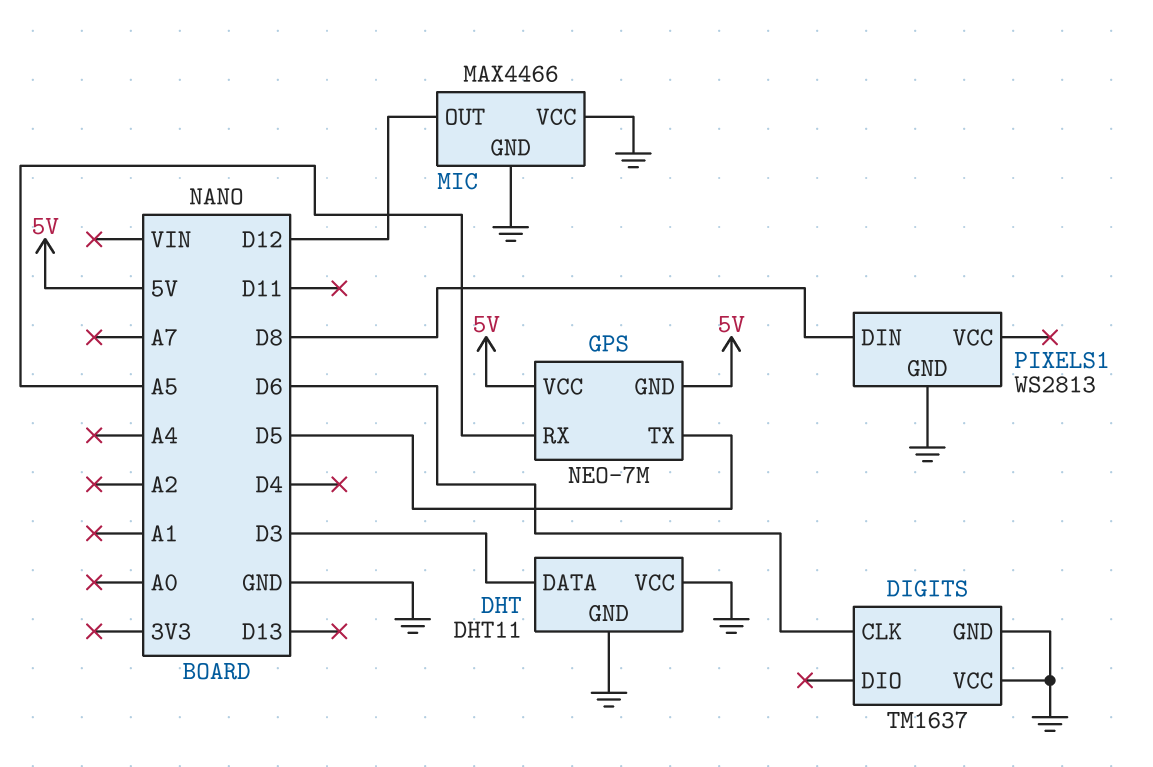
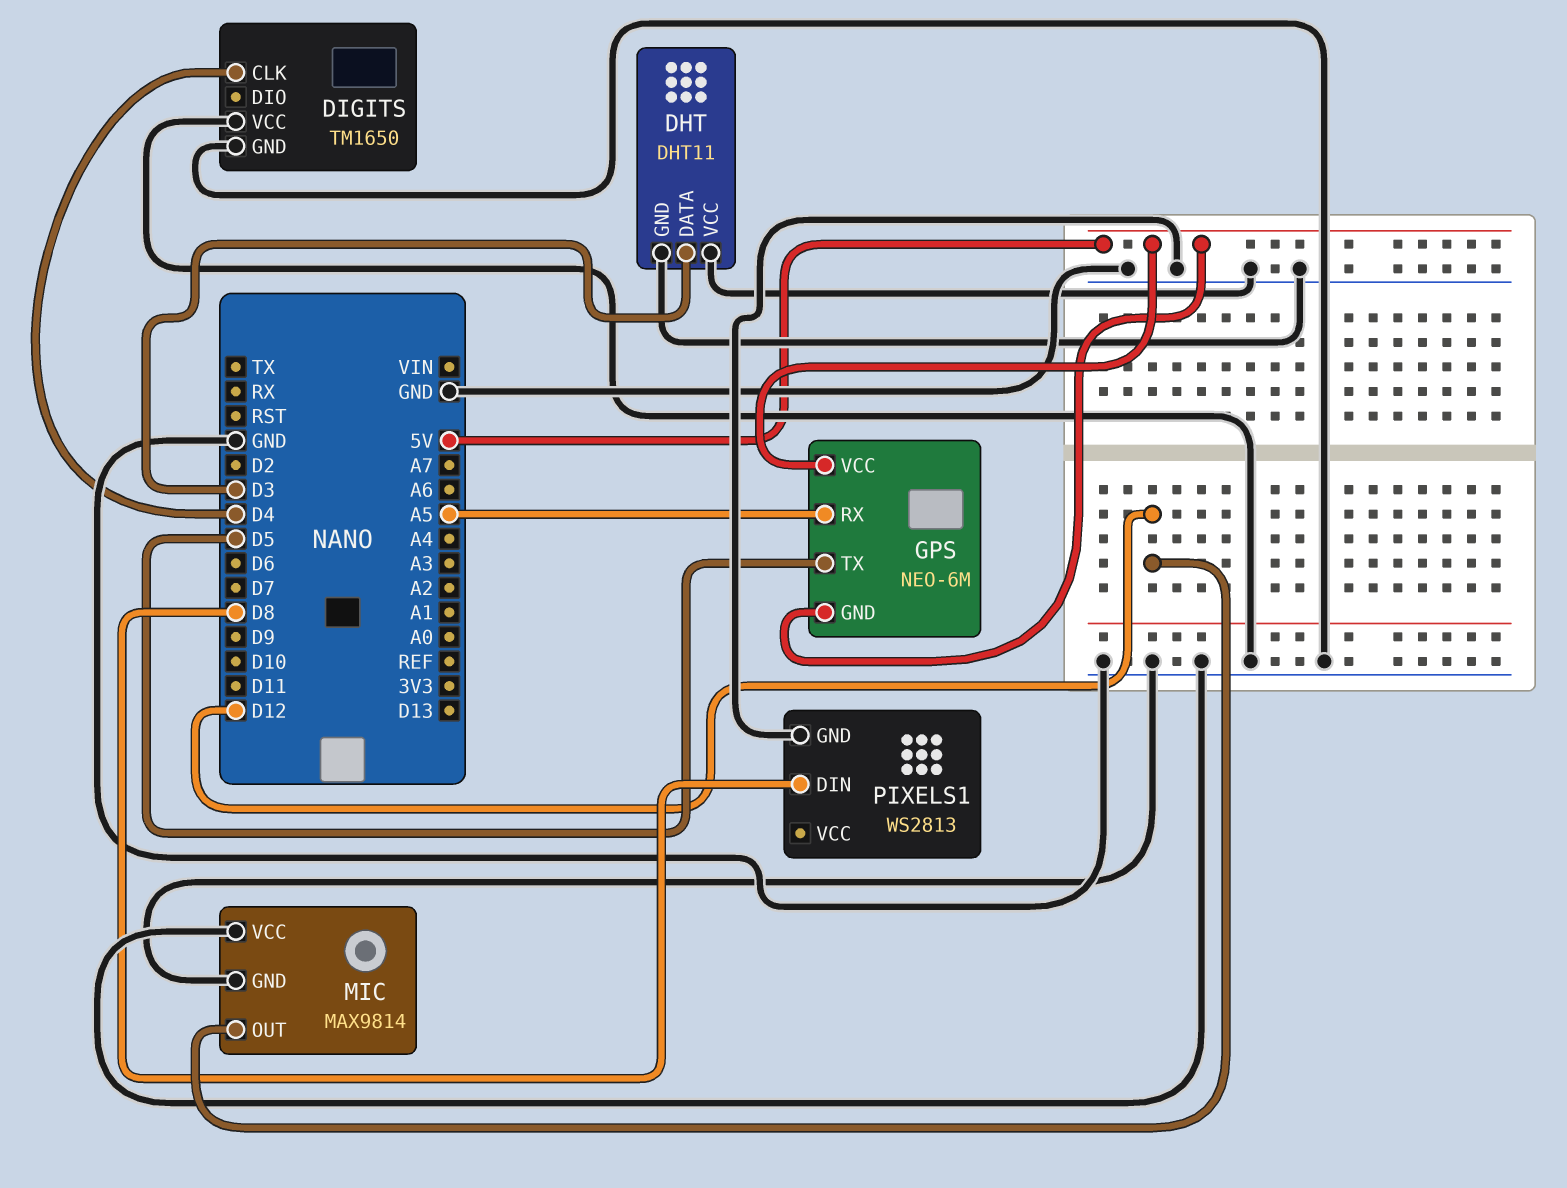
DIGITS: TM1637 -> TM1650
DIGITS pin CLK: D6 -> D4
GPS: NEO-7M -> NEO-6M
MIC: MAX4466 -> MAX9814

